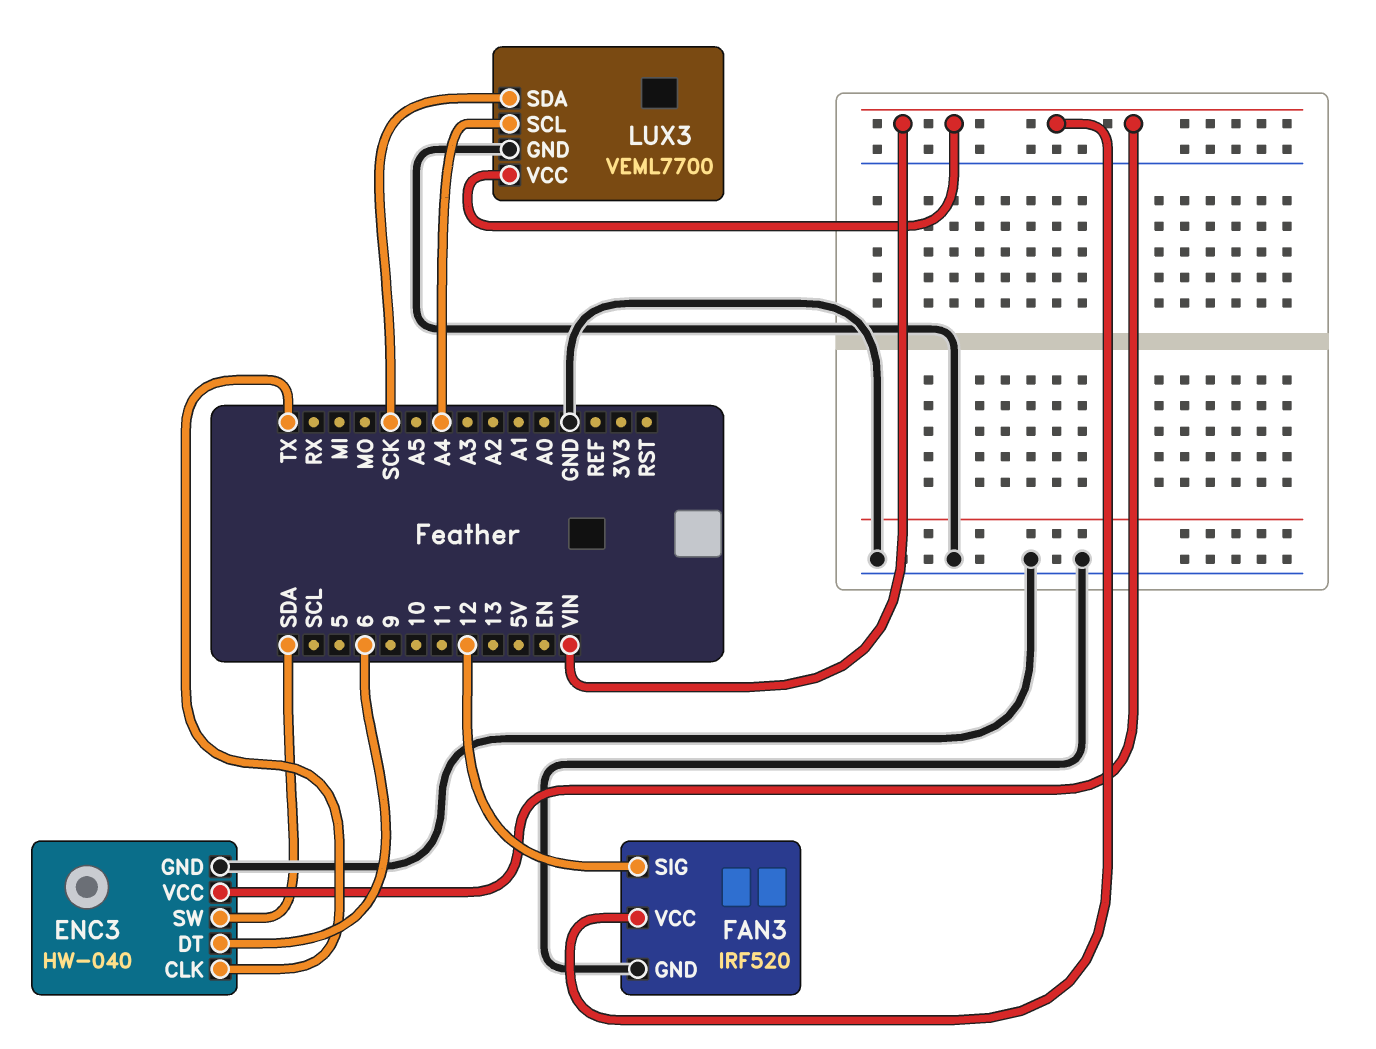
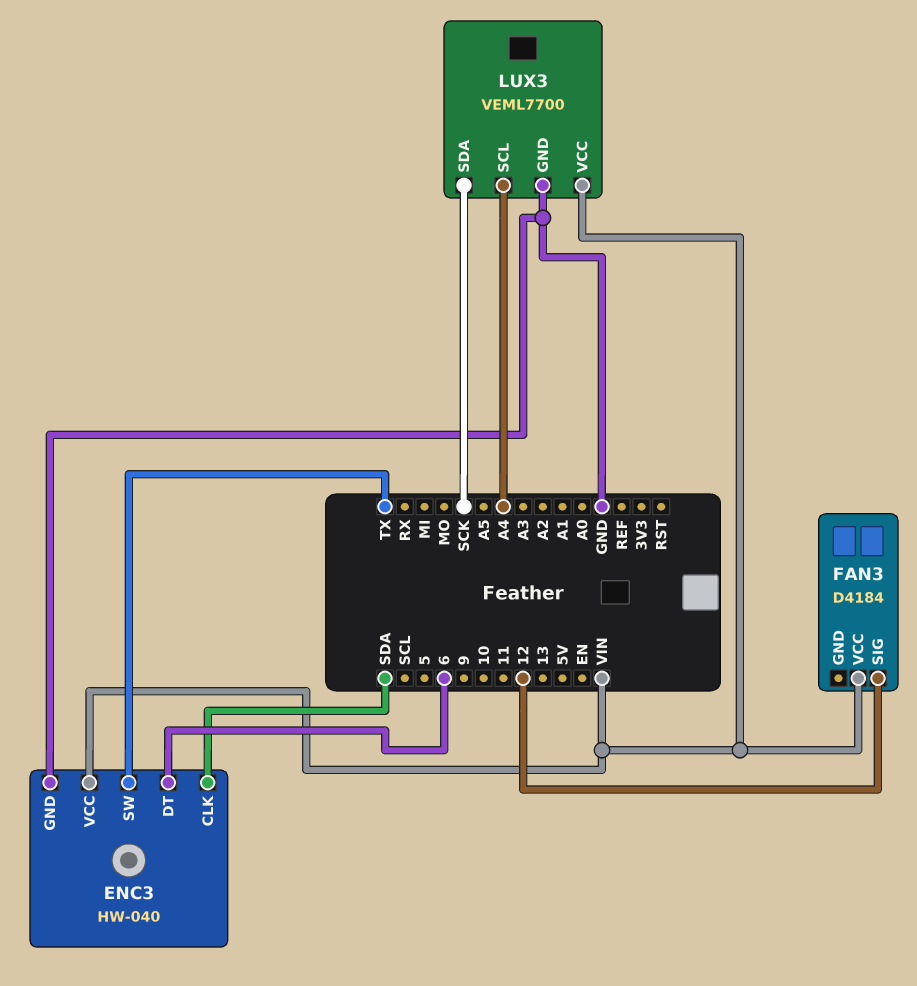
ENC3 pin CLK: TX -> SDA
ENC3 pin SW: SDA -> TX
FAN3: IRF520 -> D4184
FAN3 pin GND: GND -> none

